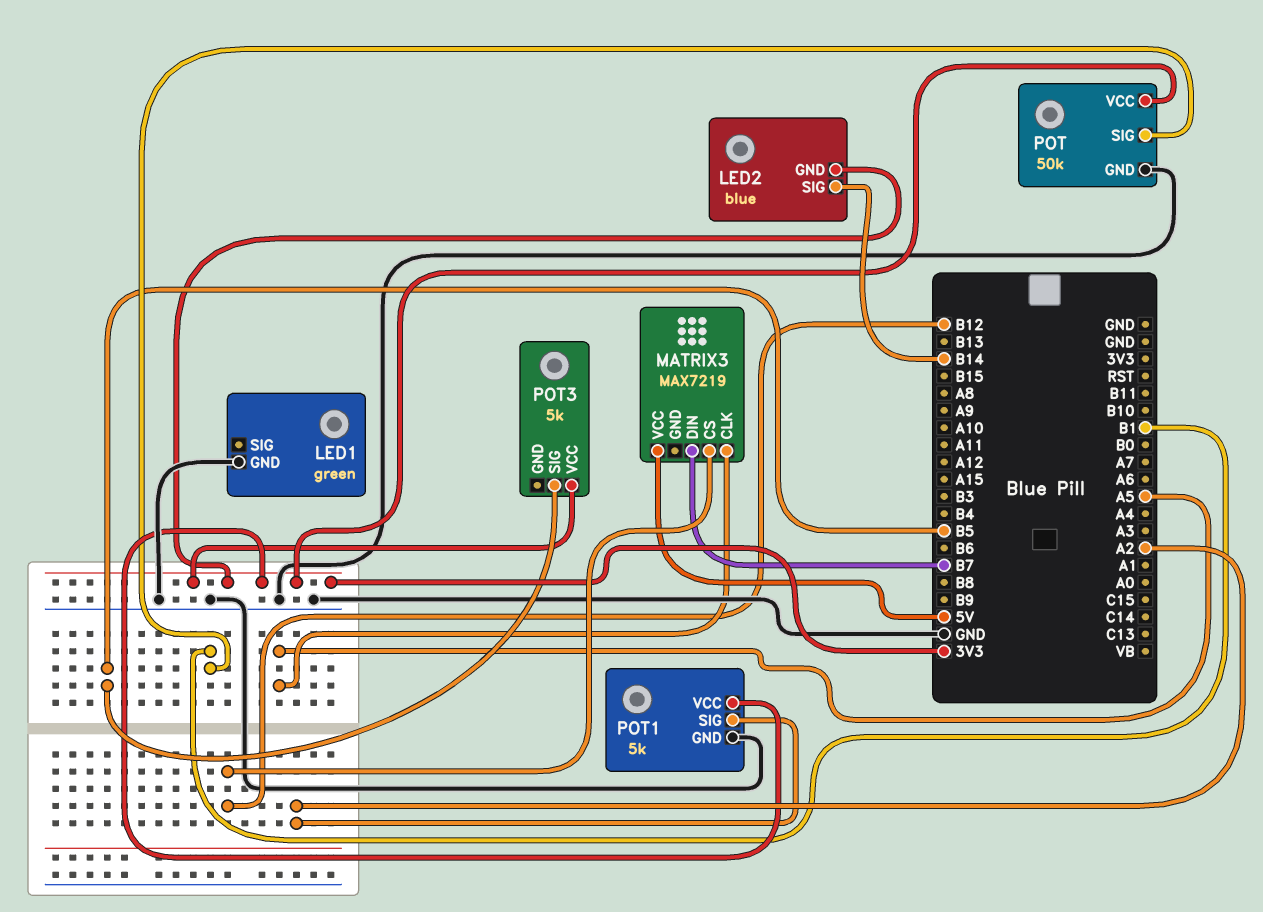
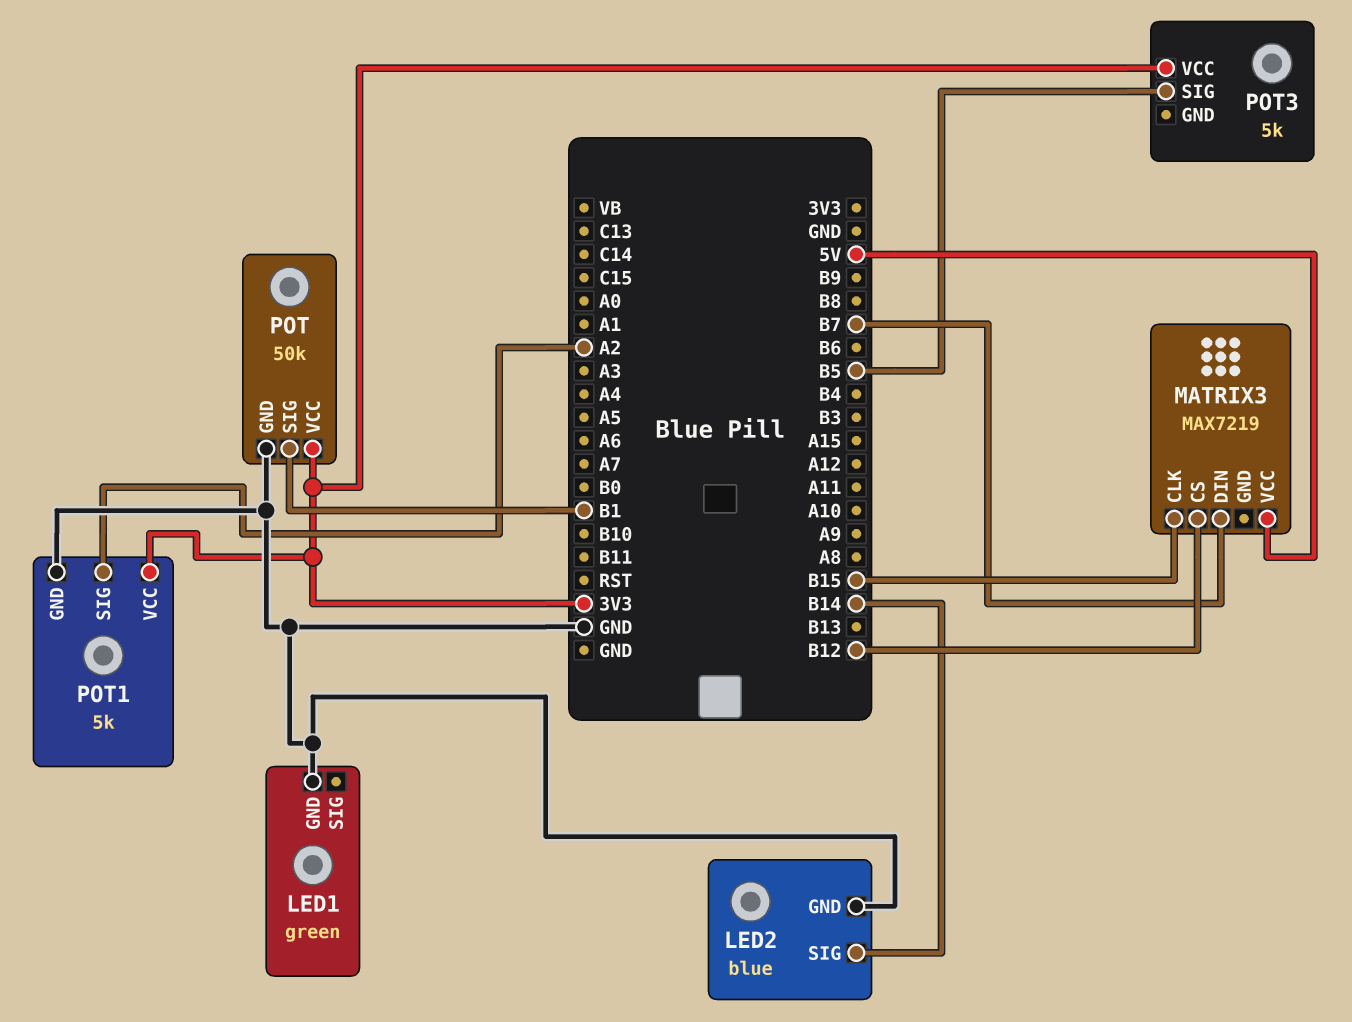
LED2 pin GND: 3V3 -> GND
MATRIX3 pin CLK: A5 -> B15

